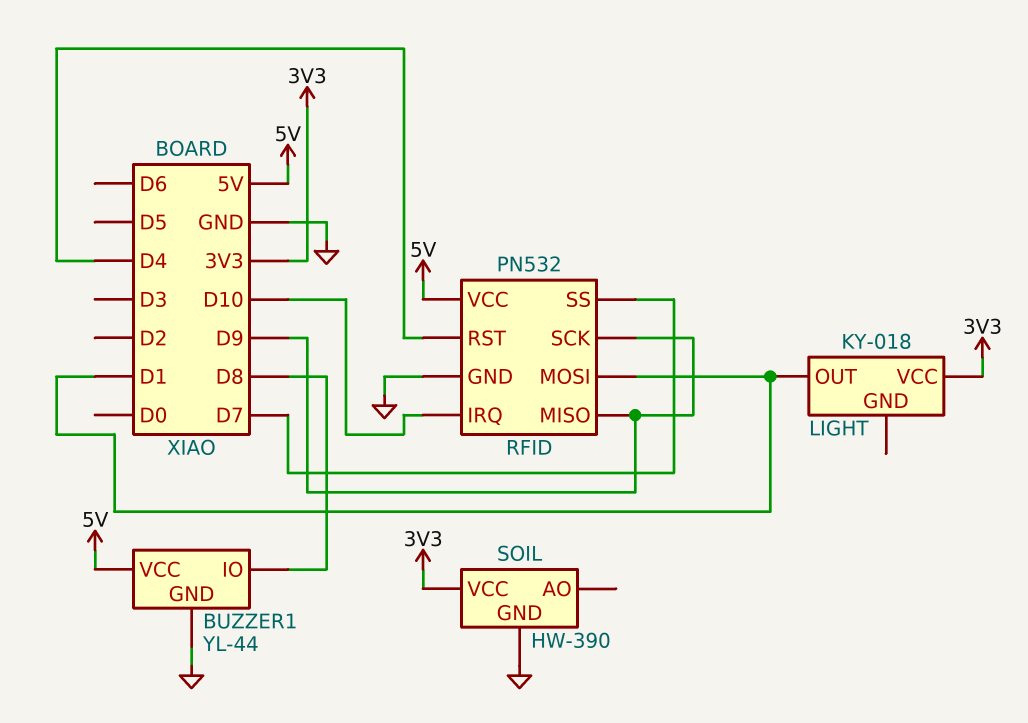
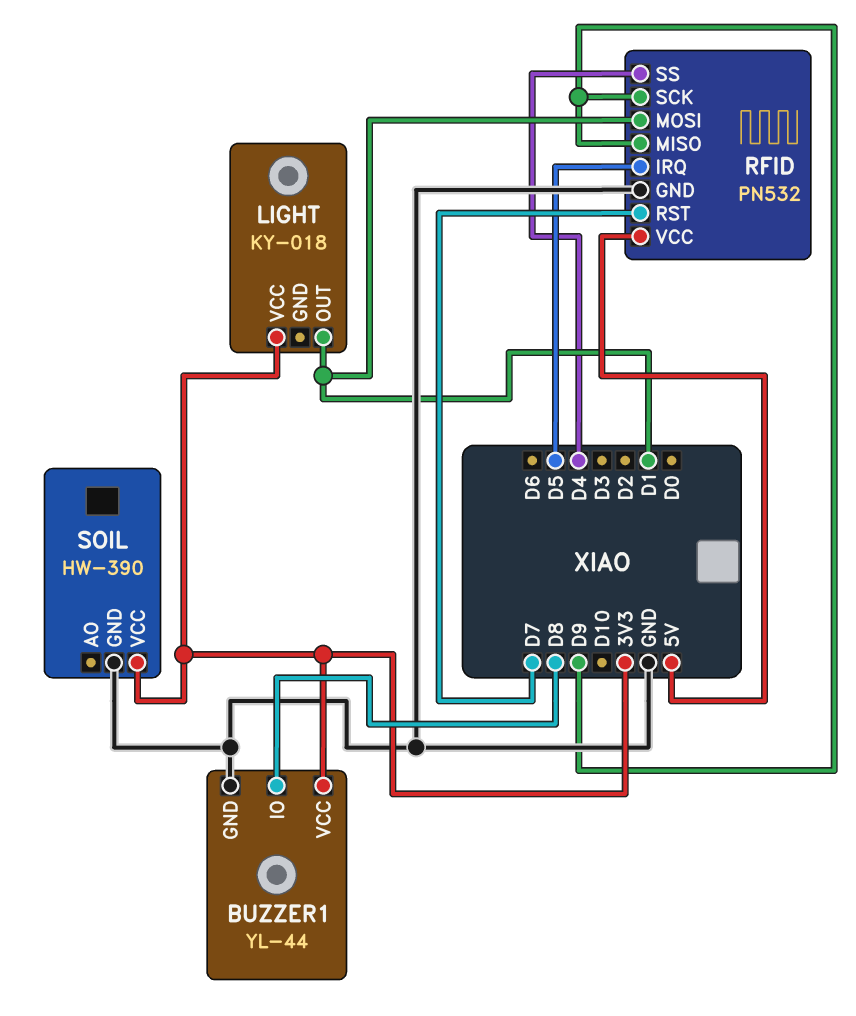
BUZZER1 pin VCC: 5V -> 3V3
RFID pin IRQ: D10 -> D5
RFID pin RST: D4 -> D7
RFID pin SS: D7 -> D4

